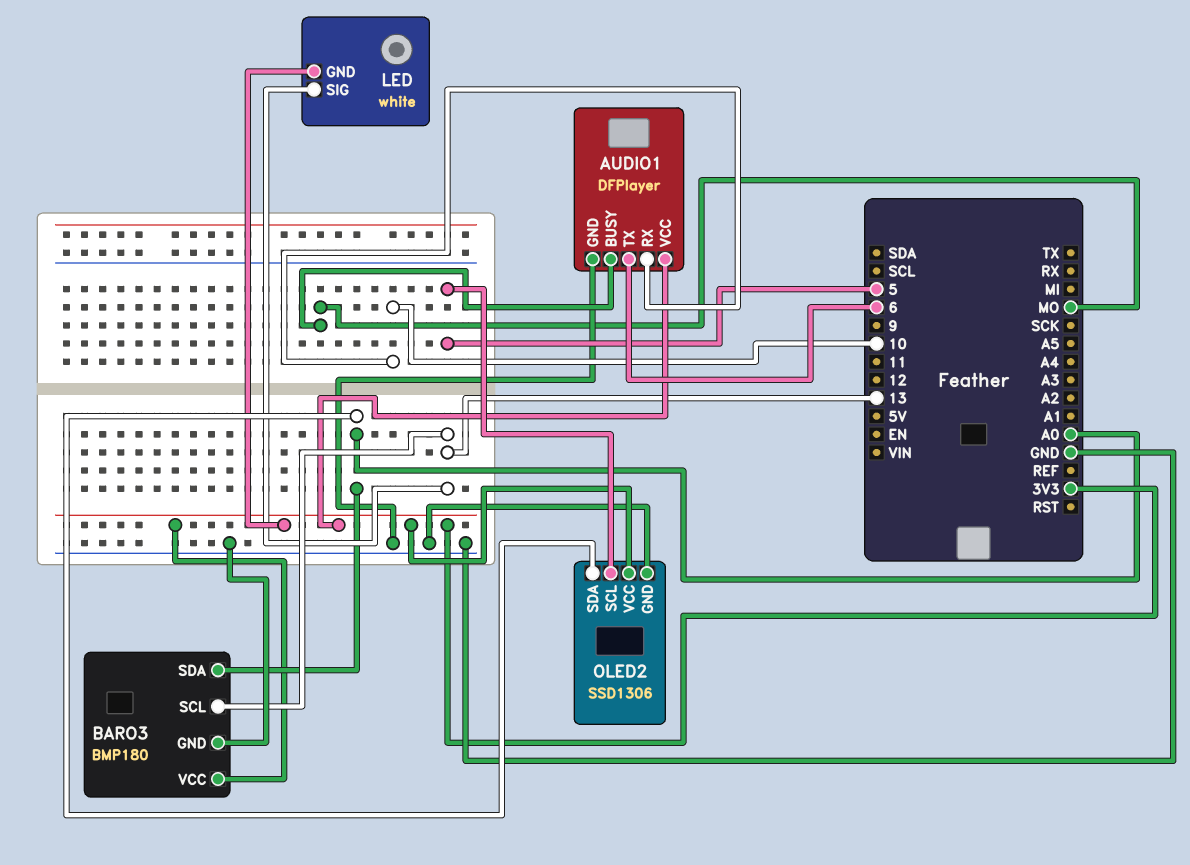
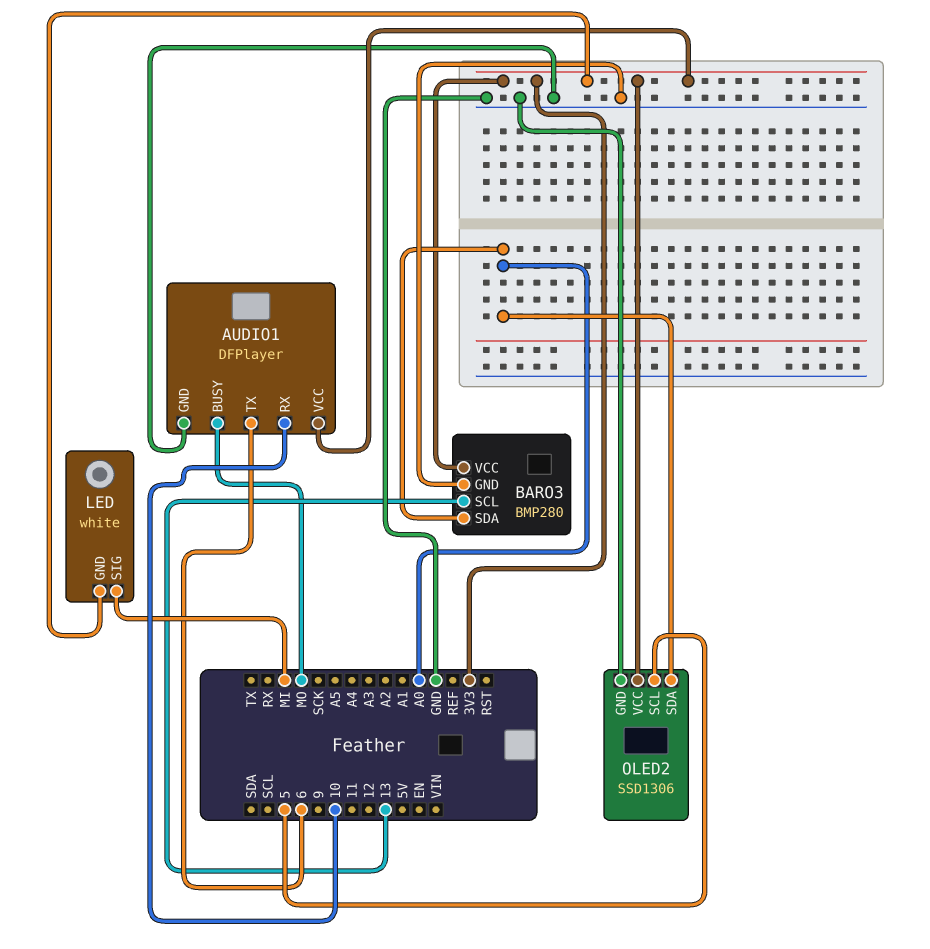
BARO3: BMP180 -> BMP280
LED pin SIG: 13 -> MI

